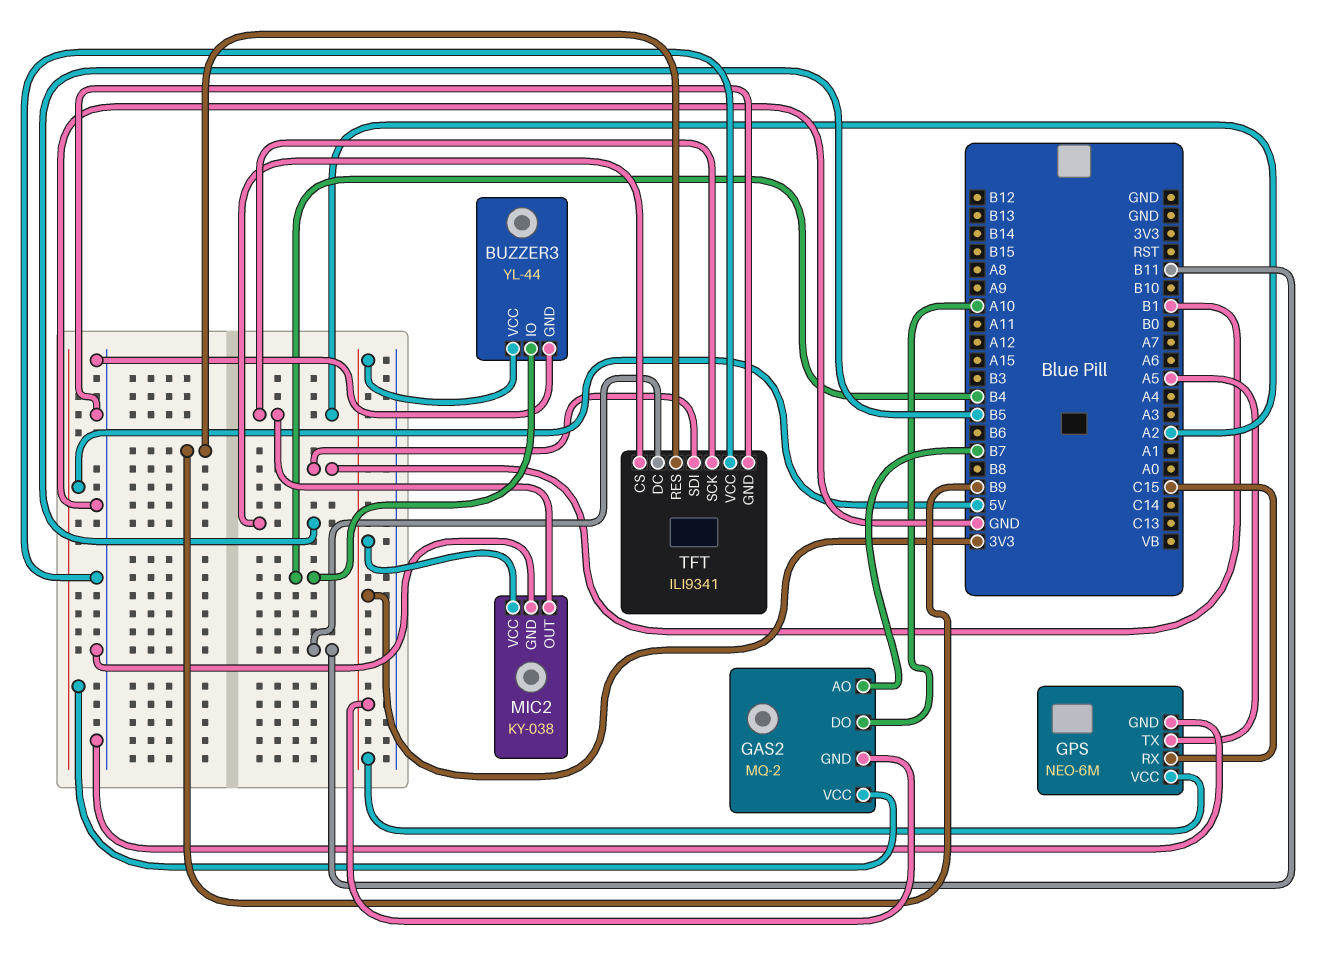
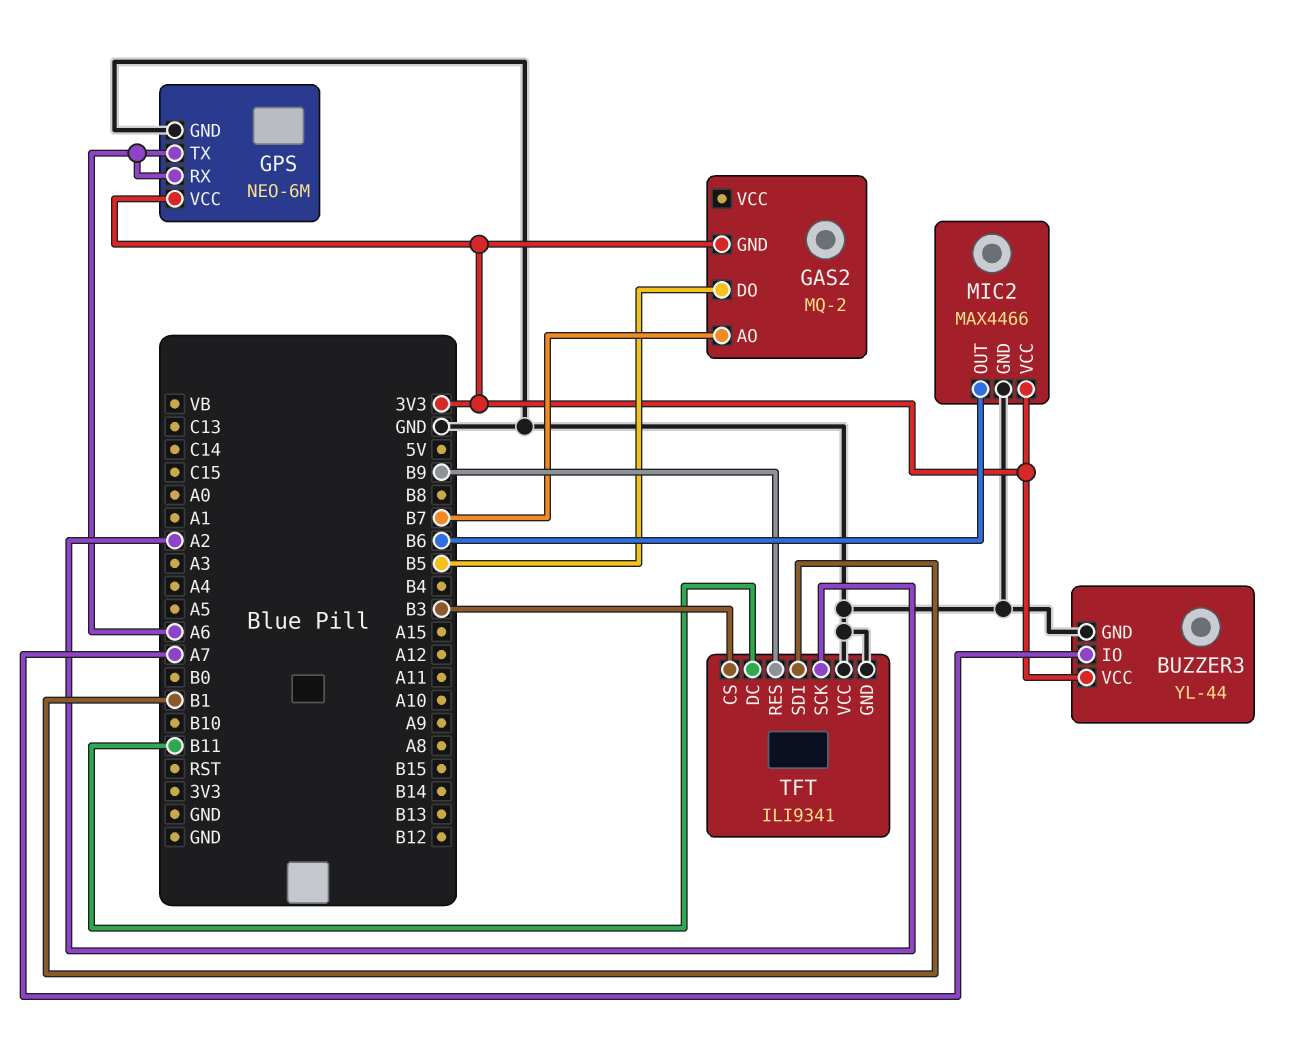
BUZZER3 pin IO: B4 -> A7
GAS2 pin DO: A10 -> B5
GAS2 pin VCC: 5V -> none
GPS pin RX: C15 -> A6
GPS pin TX: A5 -> A6
MIC2: KY-038 -> MAX4466
MIC2 pin OUT: A2 -> B6
TFT pin CS: B5 -> B3

